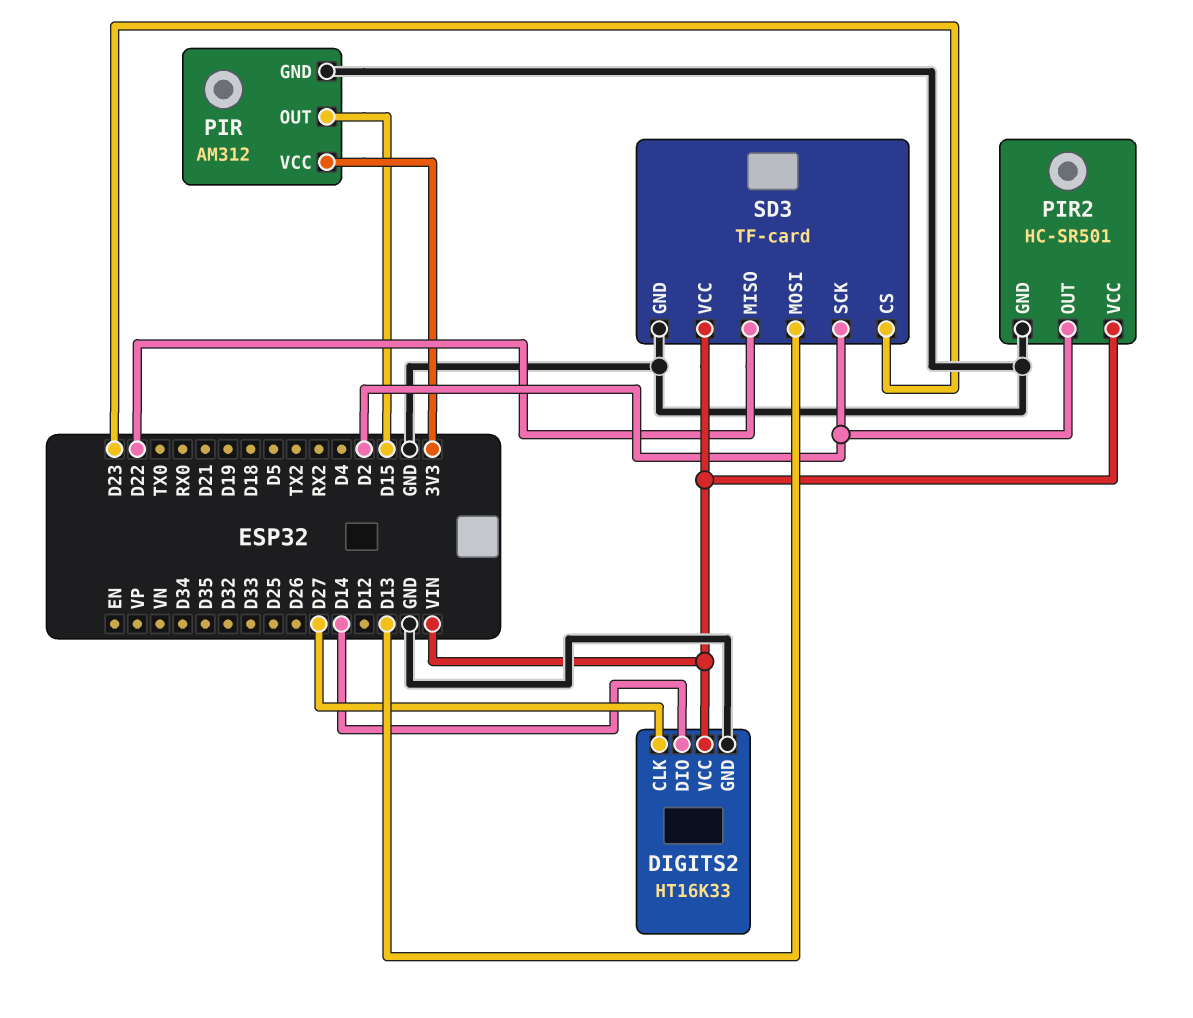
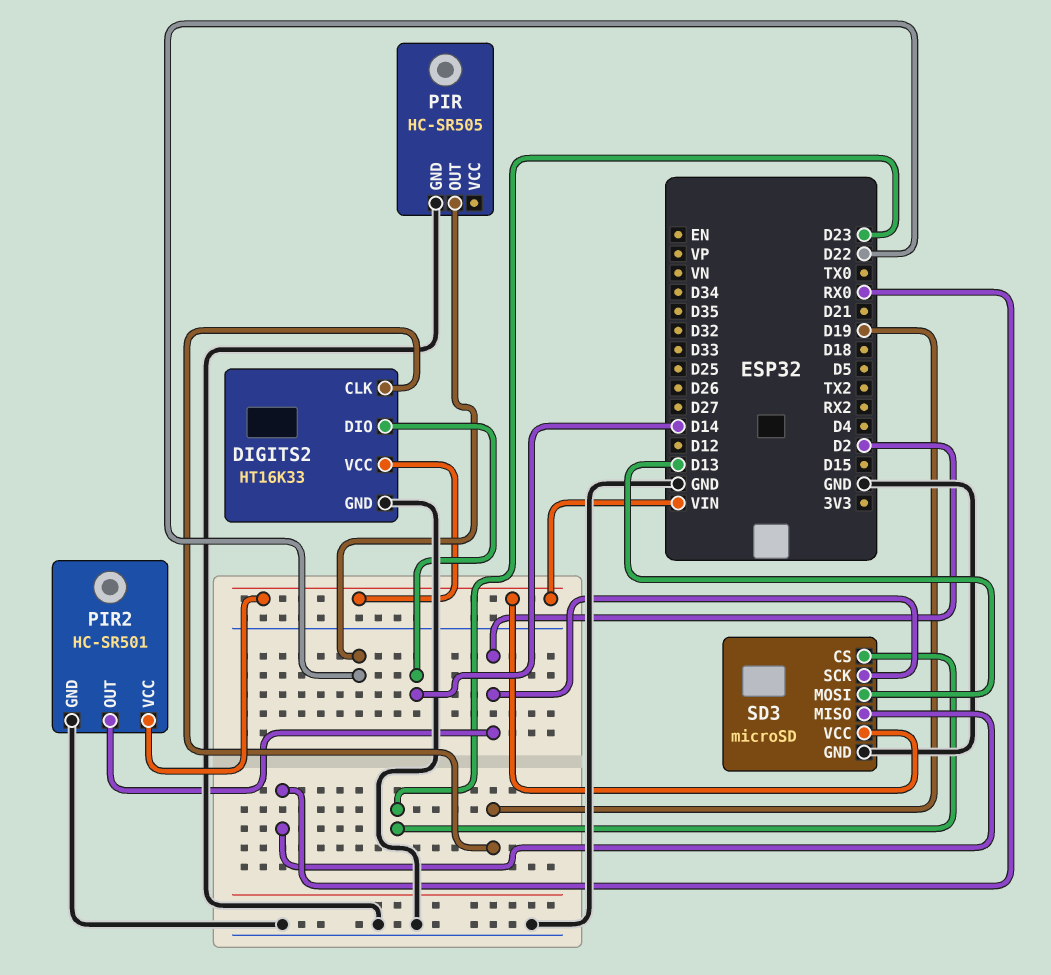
DIGITS2 pin CLK: D27 -> D19
PIR: AM312 -> HC-SR505
PIR pin OUT: D15 -> D22
PIR pin VCC: 3V3 -> none
SD3: TF-card -> microSD
SD3 pin MISO: D22 -> RX0

